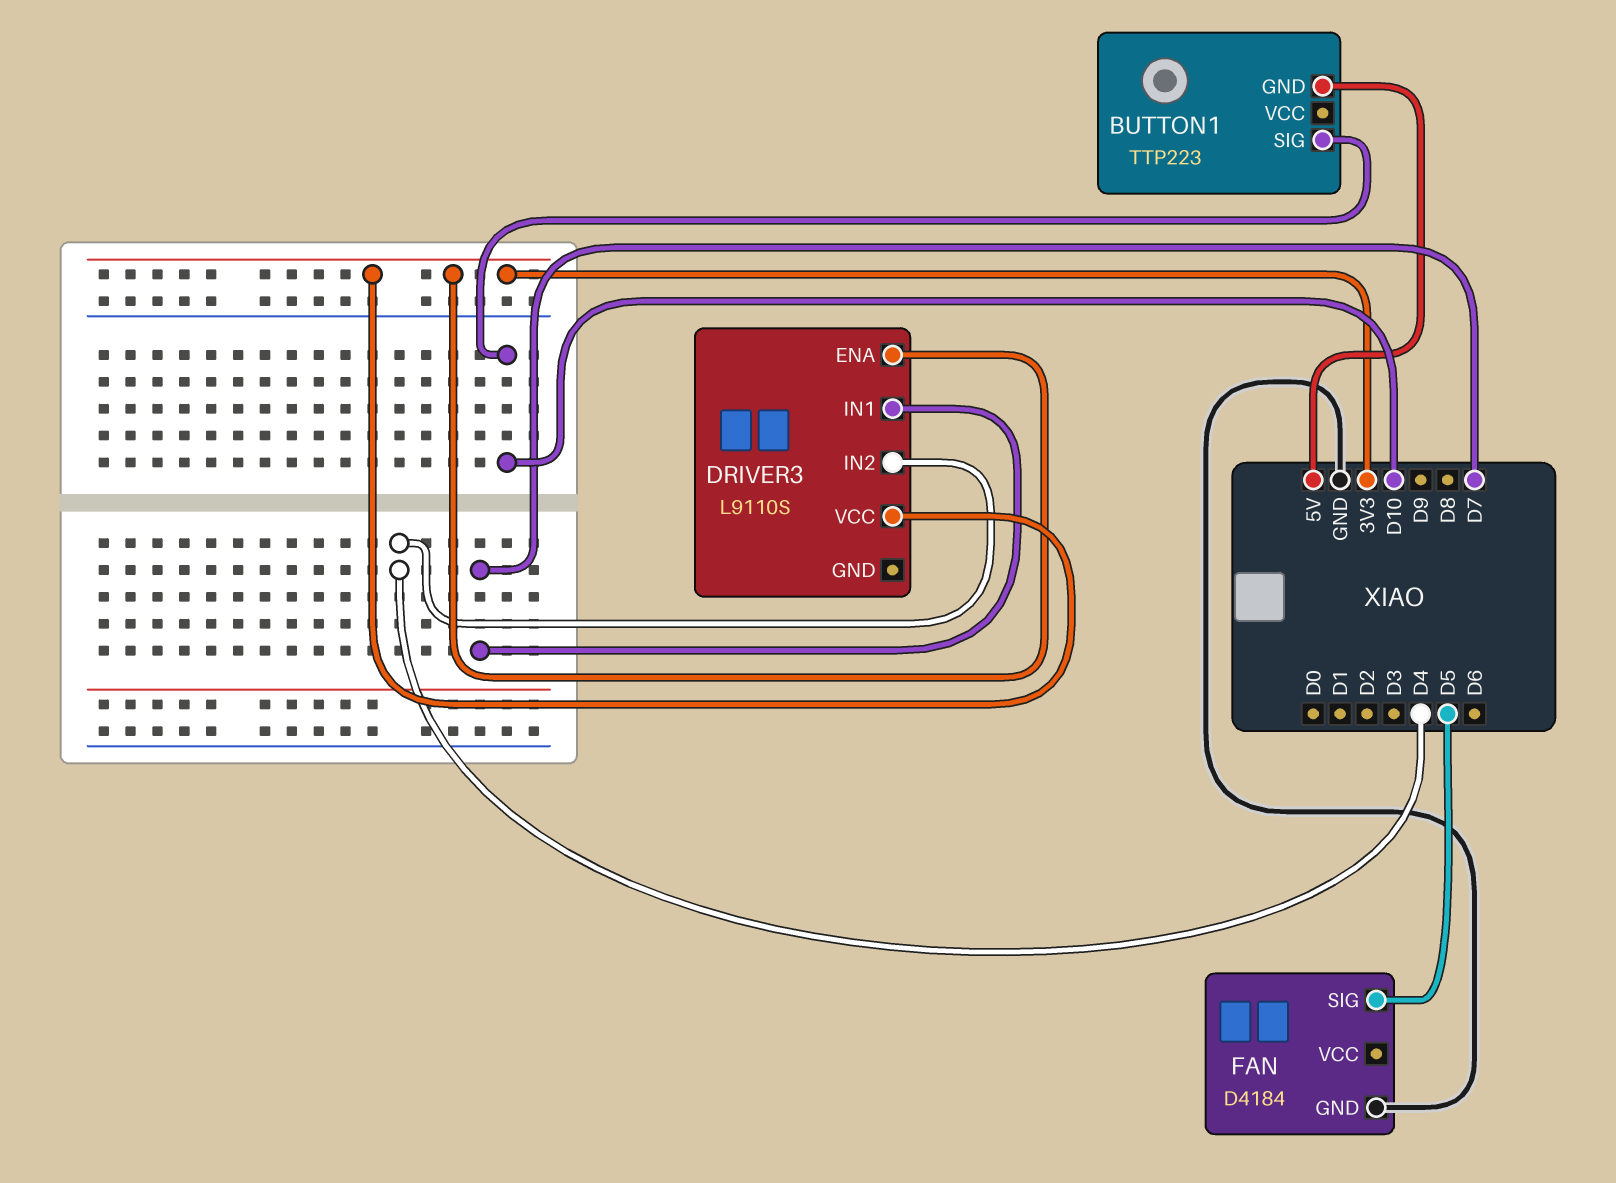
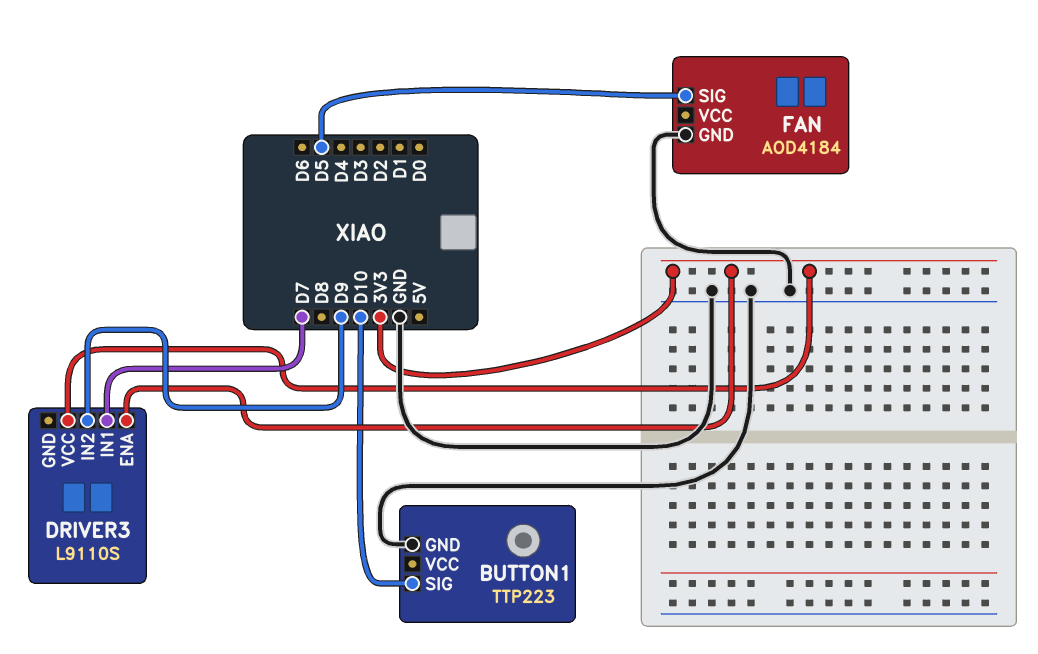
BUTTON1 pin GND: 5V -> GND
DRIVER3 pin IN2: D4 -> D9
FAN: D4184 -> AOD4184

